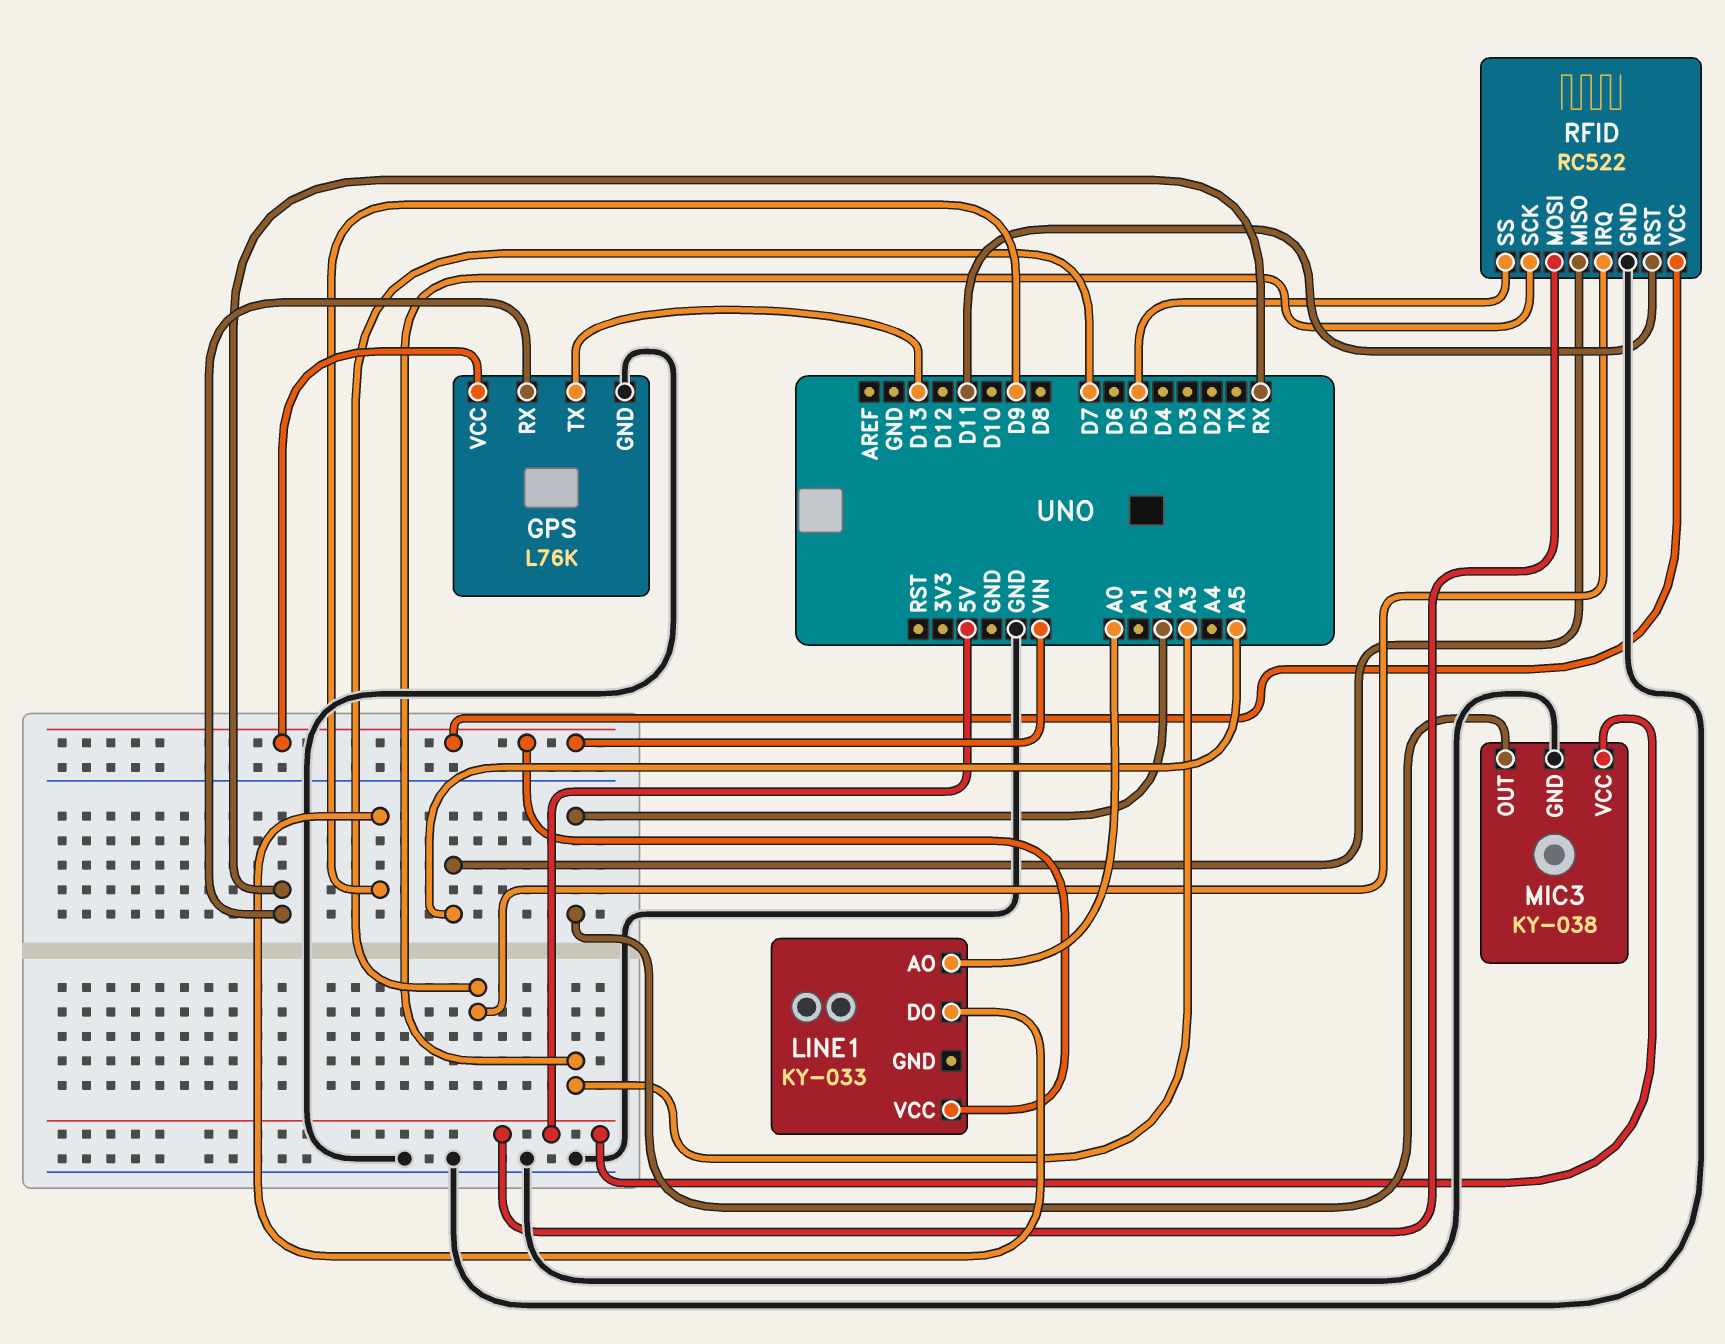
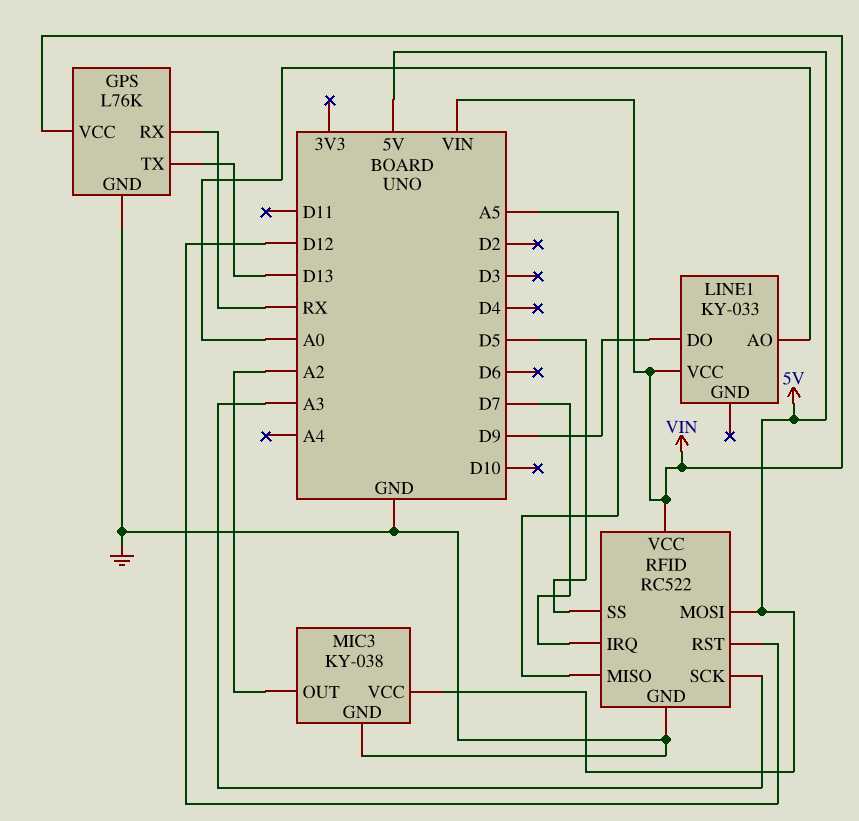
RFID pin RST: D11 -> D12

